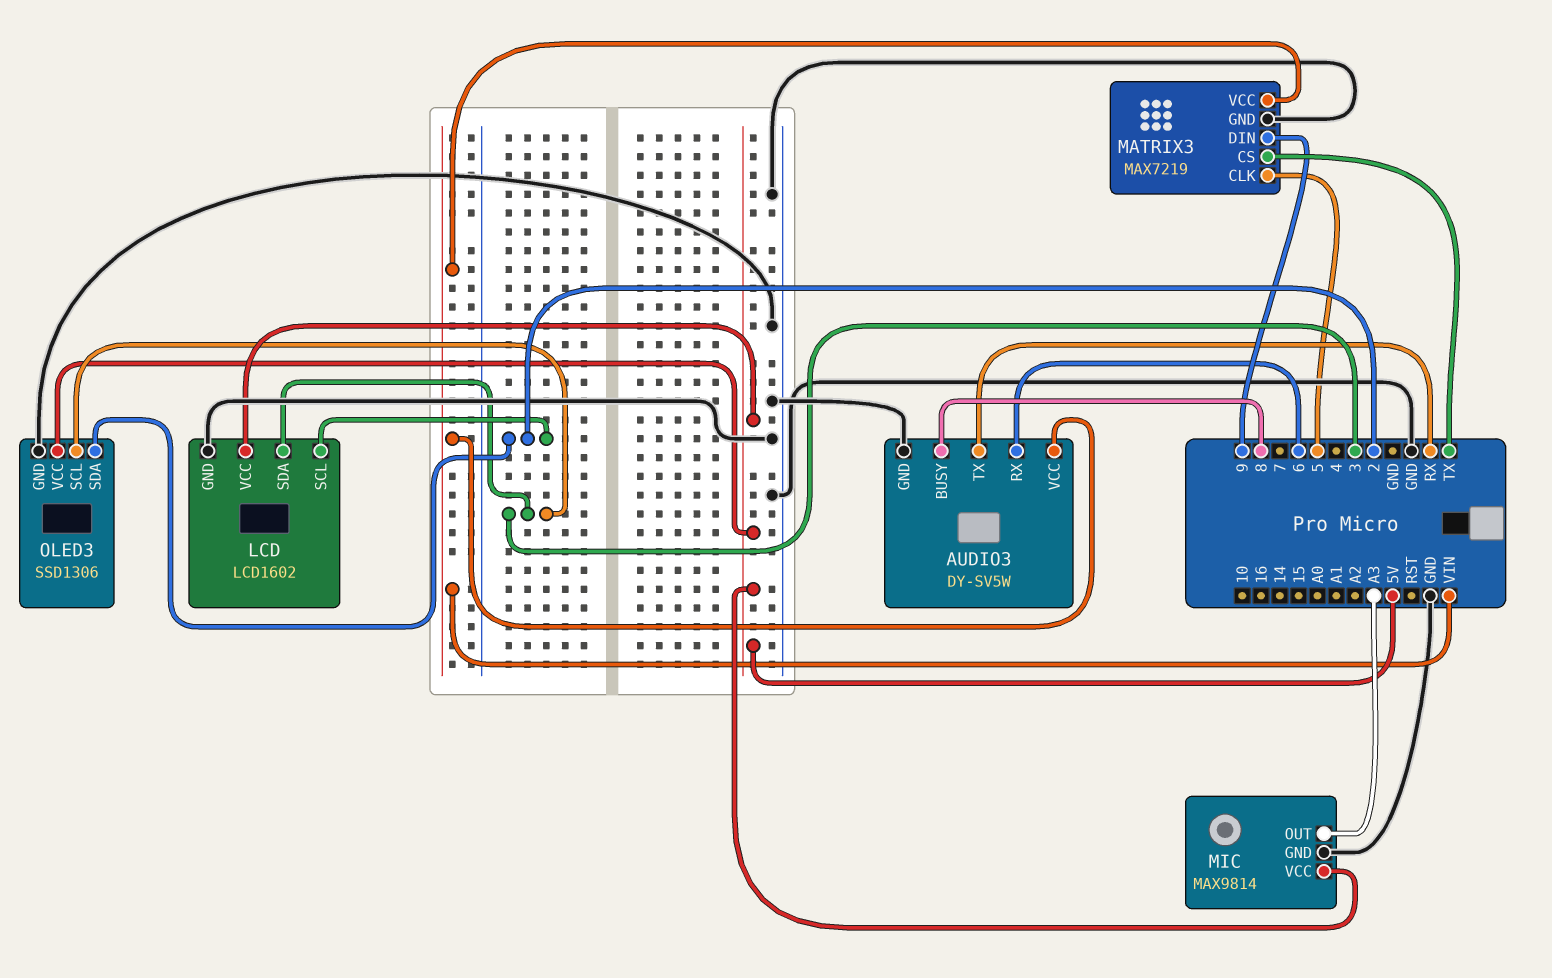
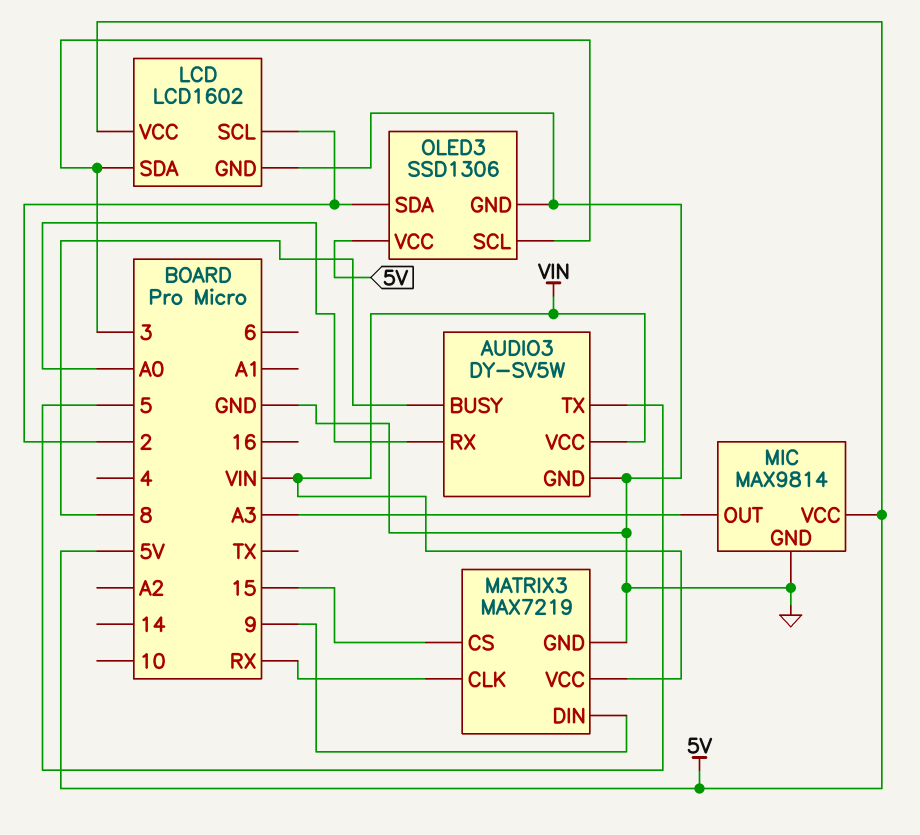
AUDIO3 pin RX: 6 -> A0
AUDIO3 pin TX: RX -> 5
MATRIX3 pin CLK: 5 -> RX
MATRIX3 pin CS: TX -> 15

